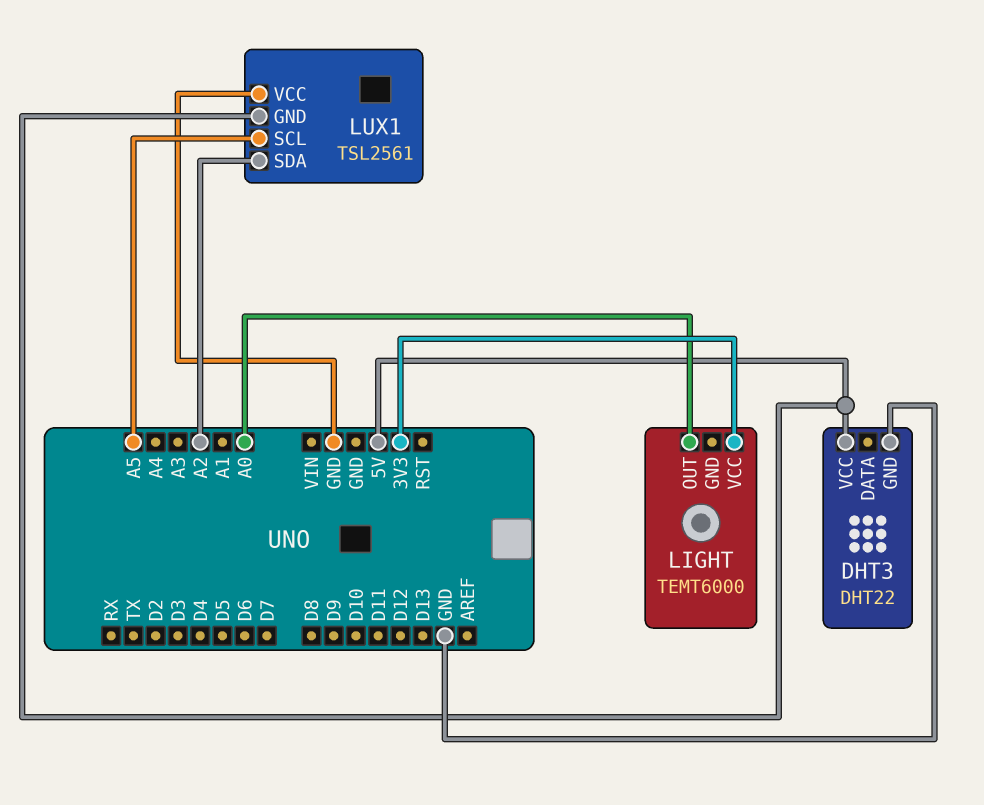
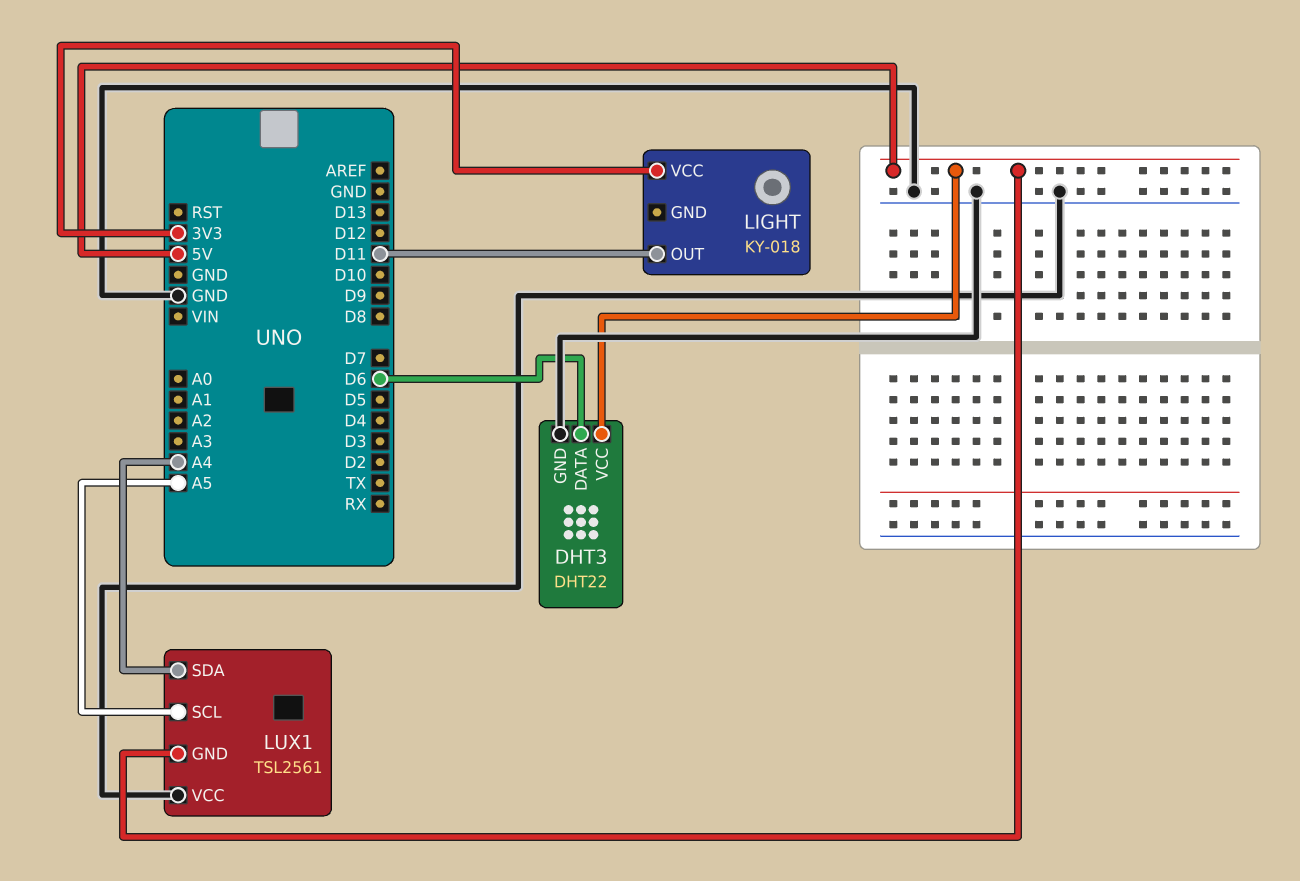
DHT3 pin DATA: none -> D6
LIGHT: TEMT6000 -> KY-018
LIGHT pin OUT: A0 -> D11
LUX1 pin SDA: A2 -> A4

